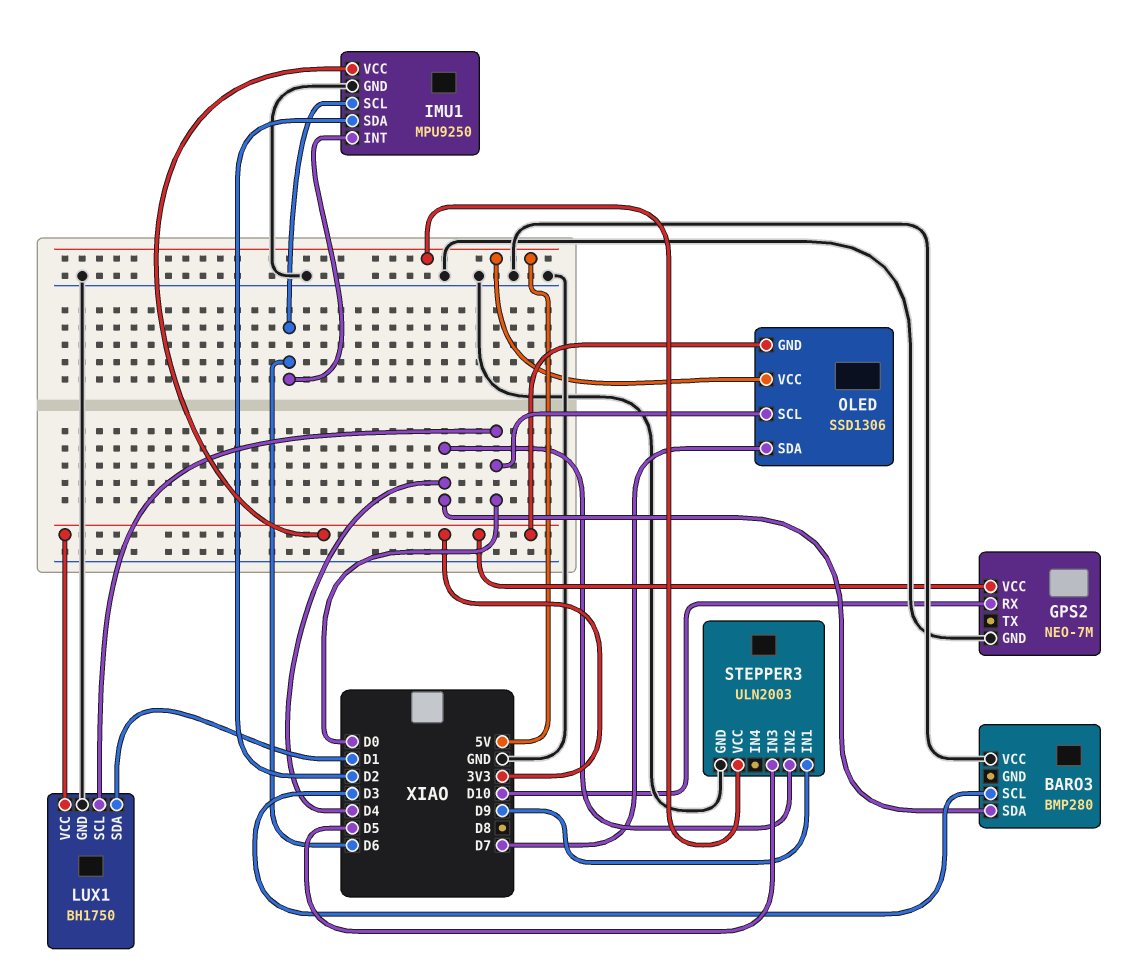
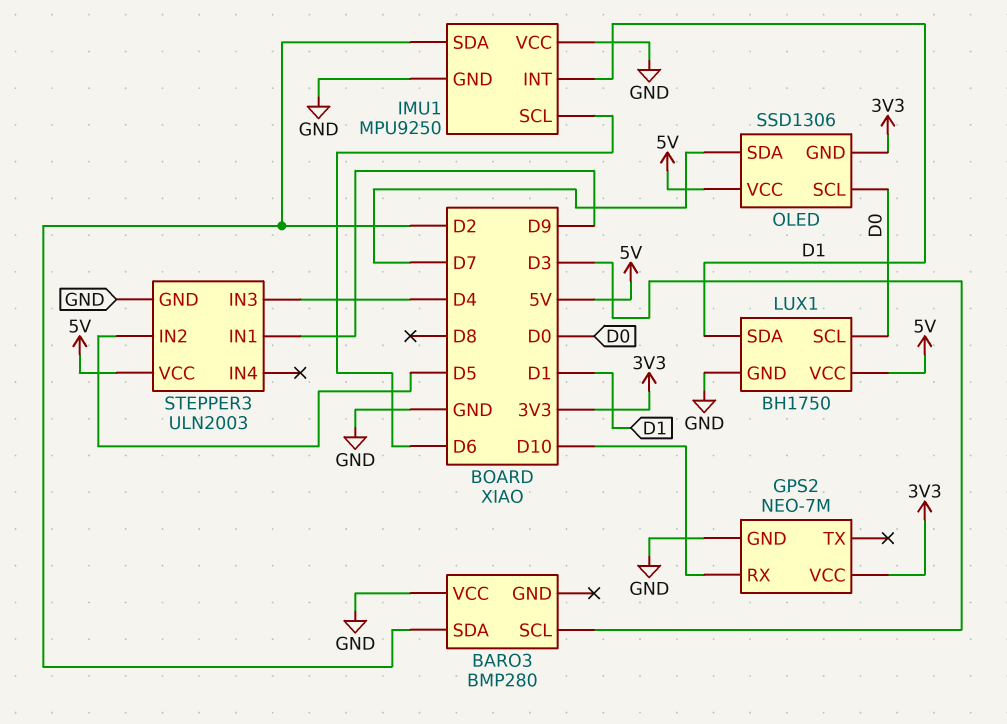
BARO3 pin SDA: D4 -> D2
IMU1 pin INT: D6 -> D1
IMU1 pin VCC: 3V3 -> GND
LUX1 pin VCC: 3V3 -> 5V
STEPPER3 pin IN2: D4 -> D5
STEPPER3 pin IN3: D5 -> D4

